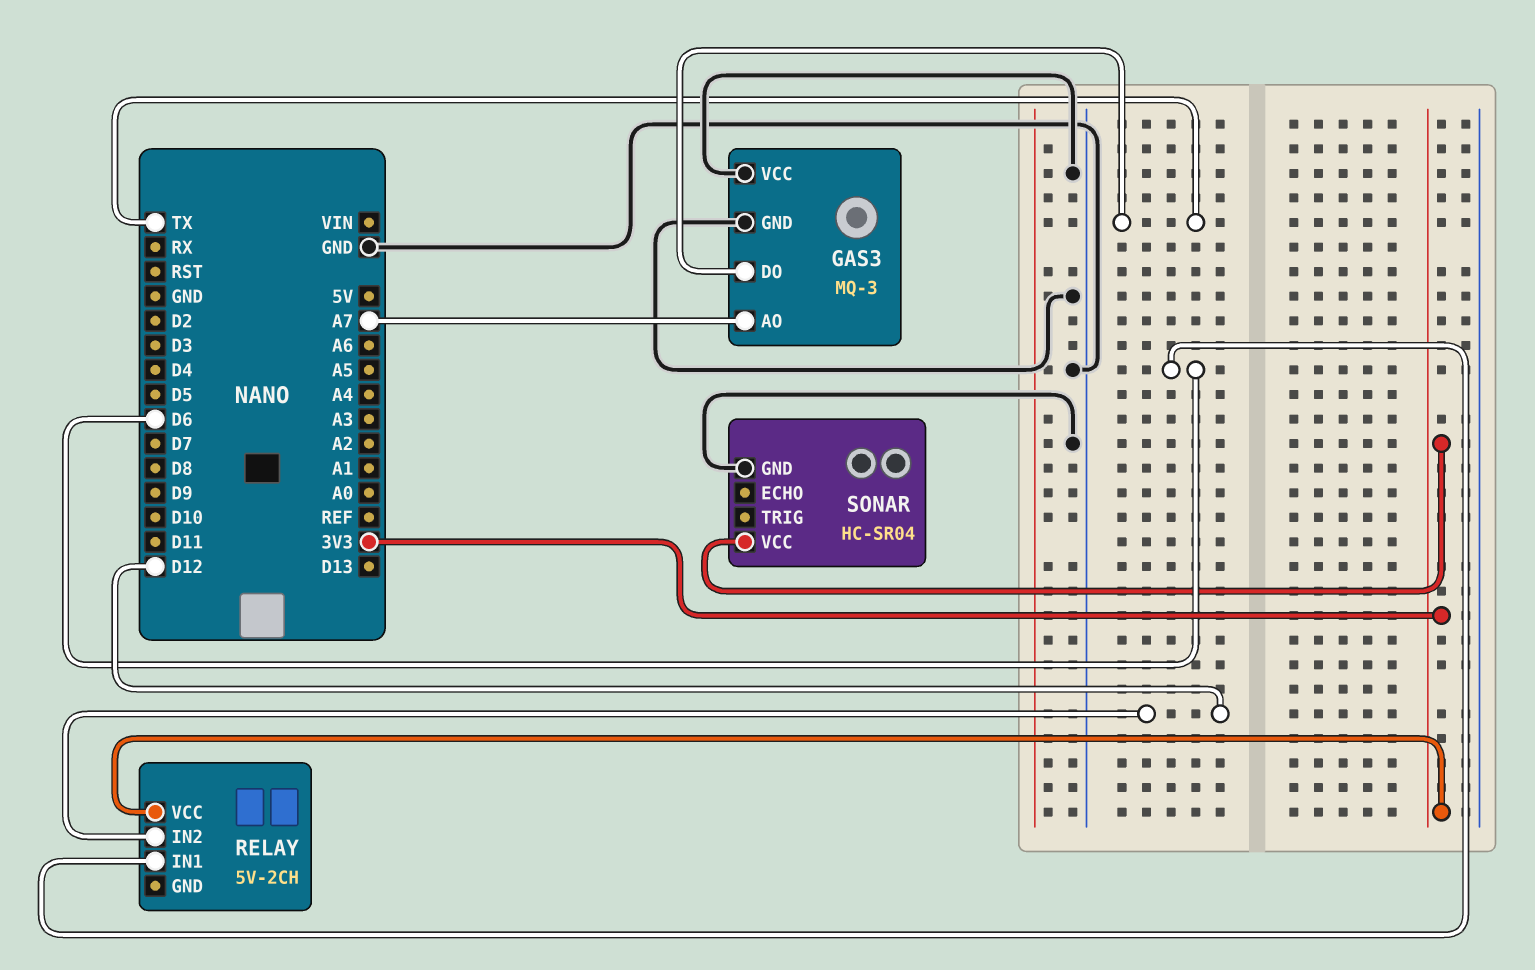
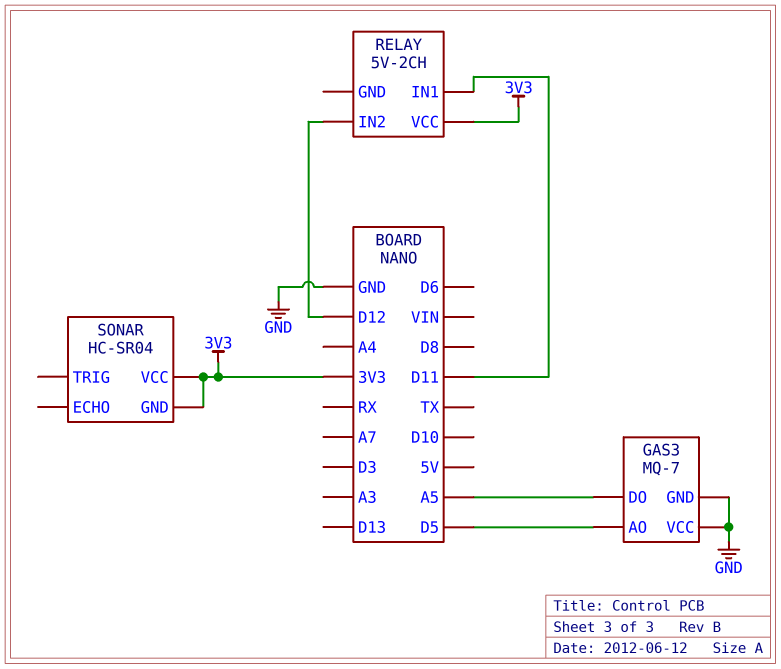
GAS3: MQ-3 -> MQ-7
GAS3 pin AO: A7 -> D5
GAS3 pin DO: TX -> A5
RELAY pin IN1: D6 -> D11
SONAR pin GND: GND -> 3V3

